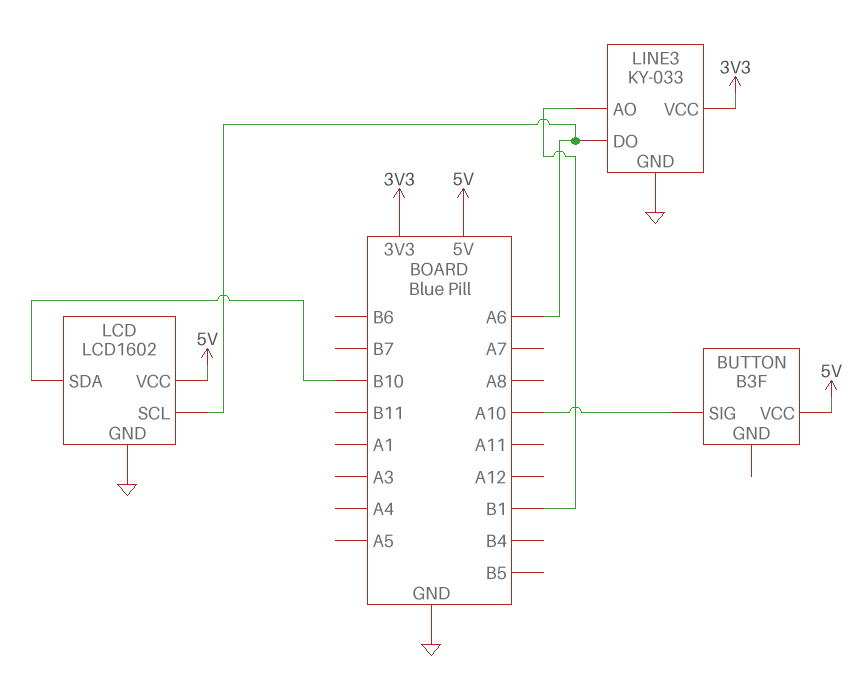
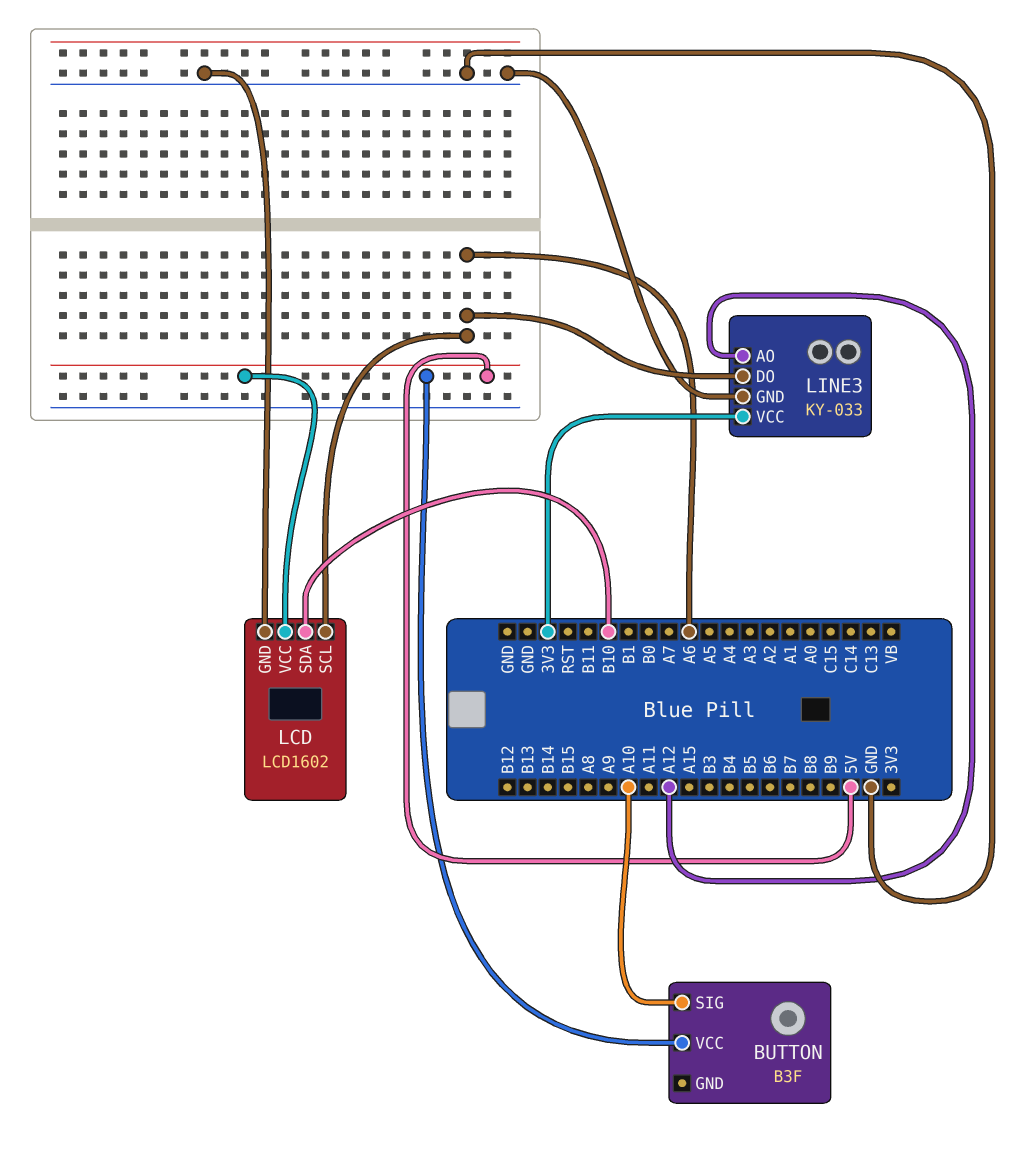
LINE3 pin AO: B1 -> A12

